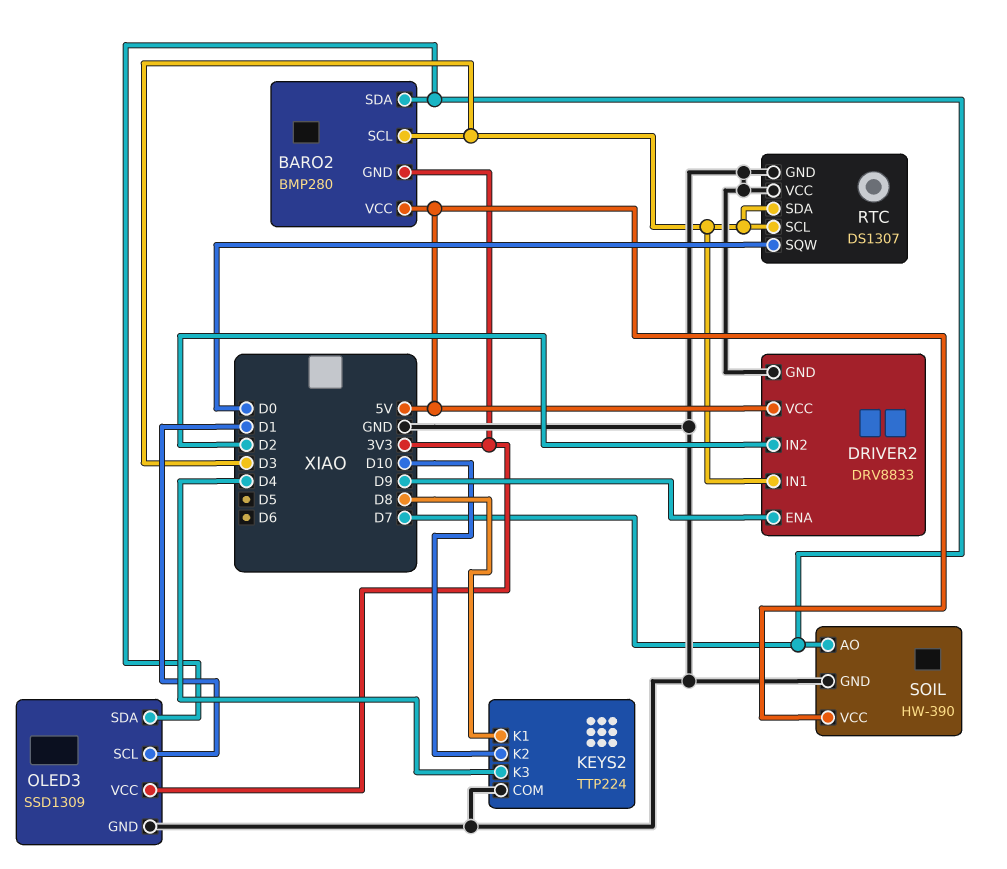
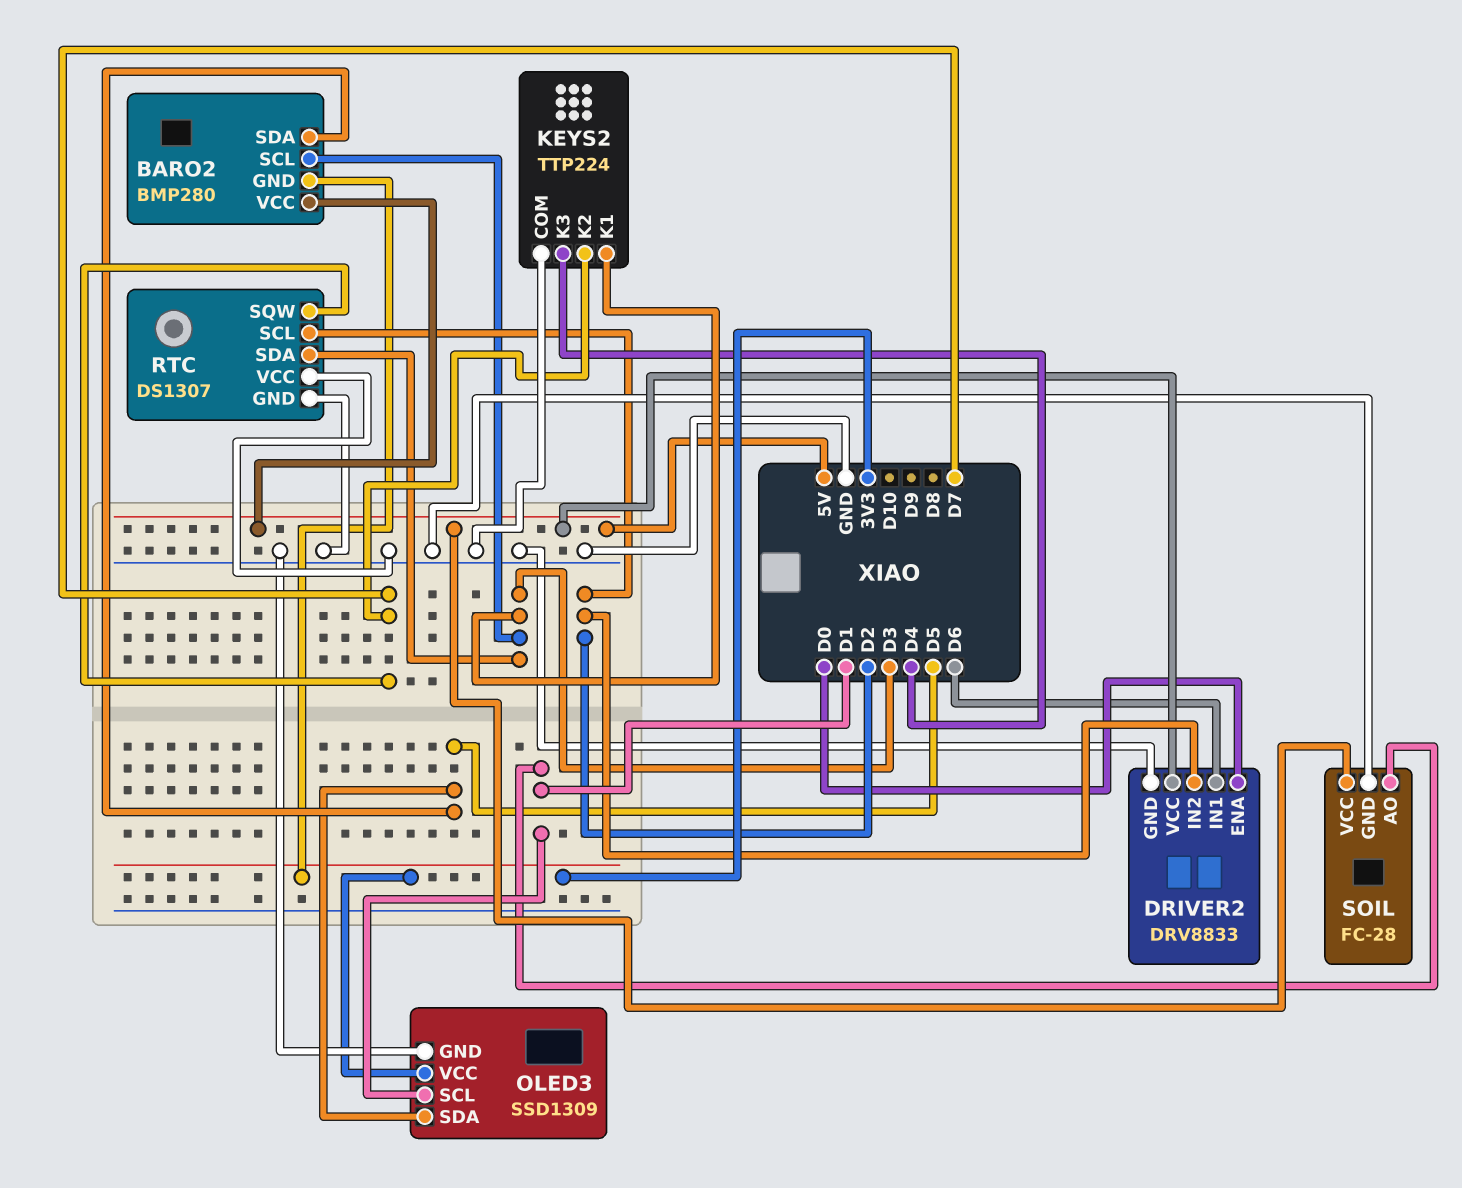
BARO2 pin SDA: D7 -> D5
DRIVER2 pin ENA: D9 -> D0
DRIVER2 pin IN1: D3 -> D6
KEYS2 pin K1: D8 -> D3
KEYS2 pin K2: D10 -> D7
OLED3 pin SDA: D7 -> D5
RTC pin SCL: D3 -> D2
RTC pin SQW: D0 -> D7
SOIL: HW-390 -> FC-28
SOIL pin AO: D7 -> D1

